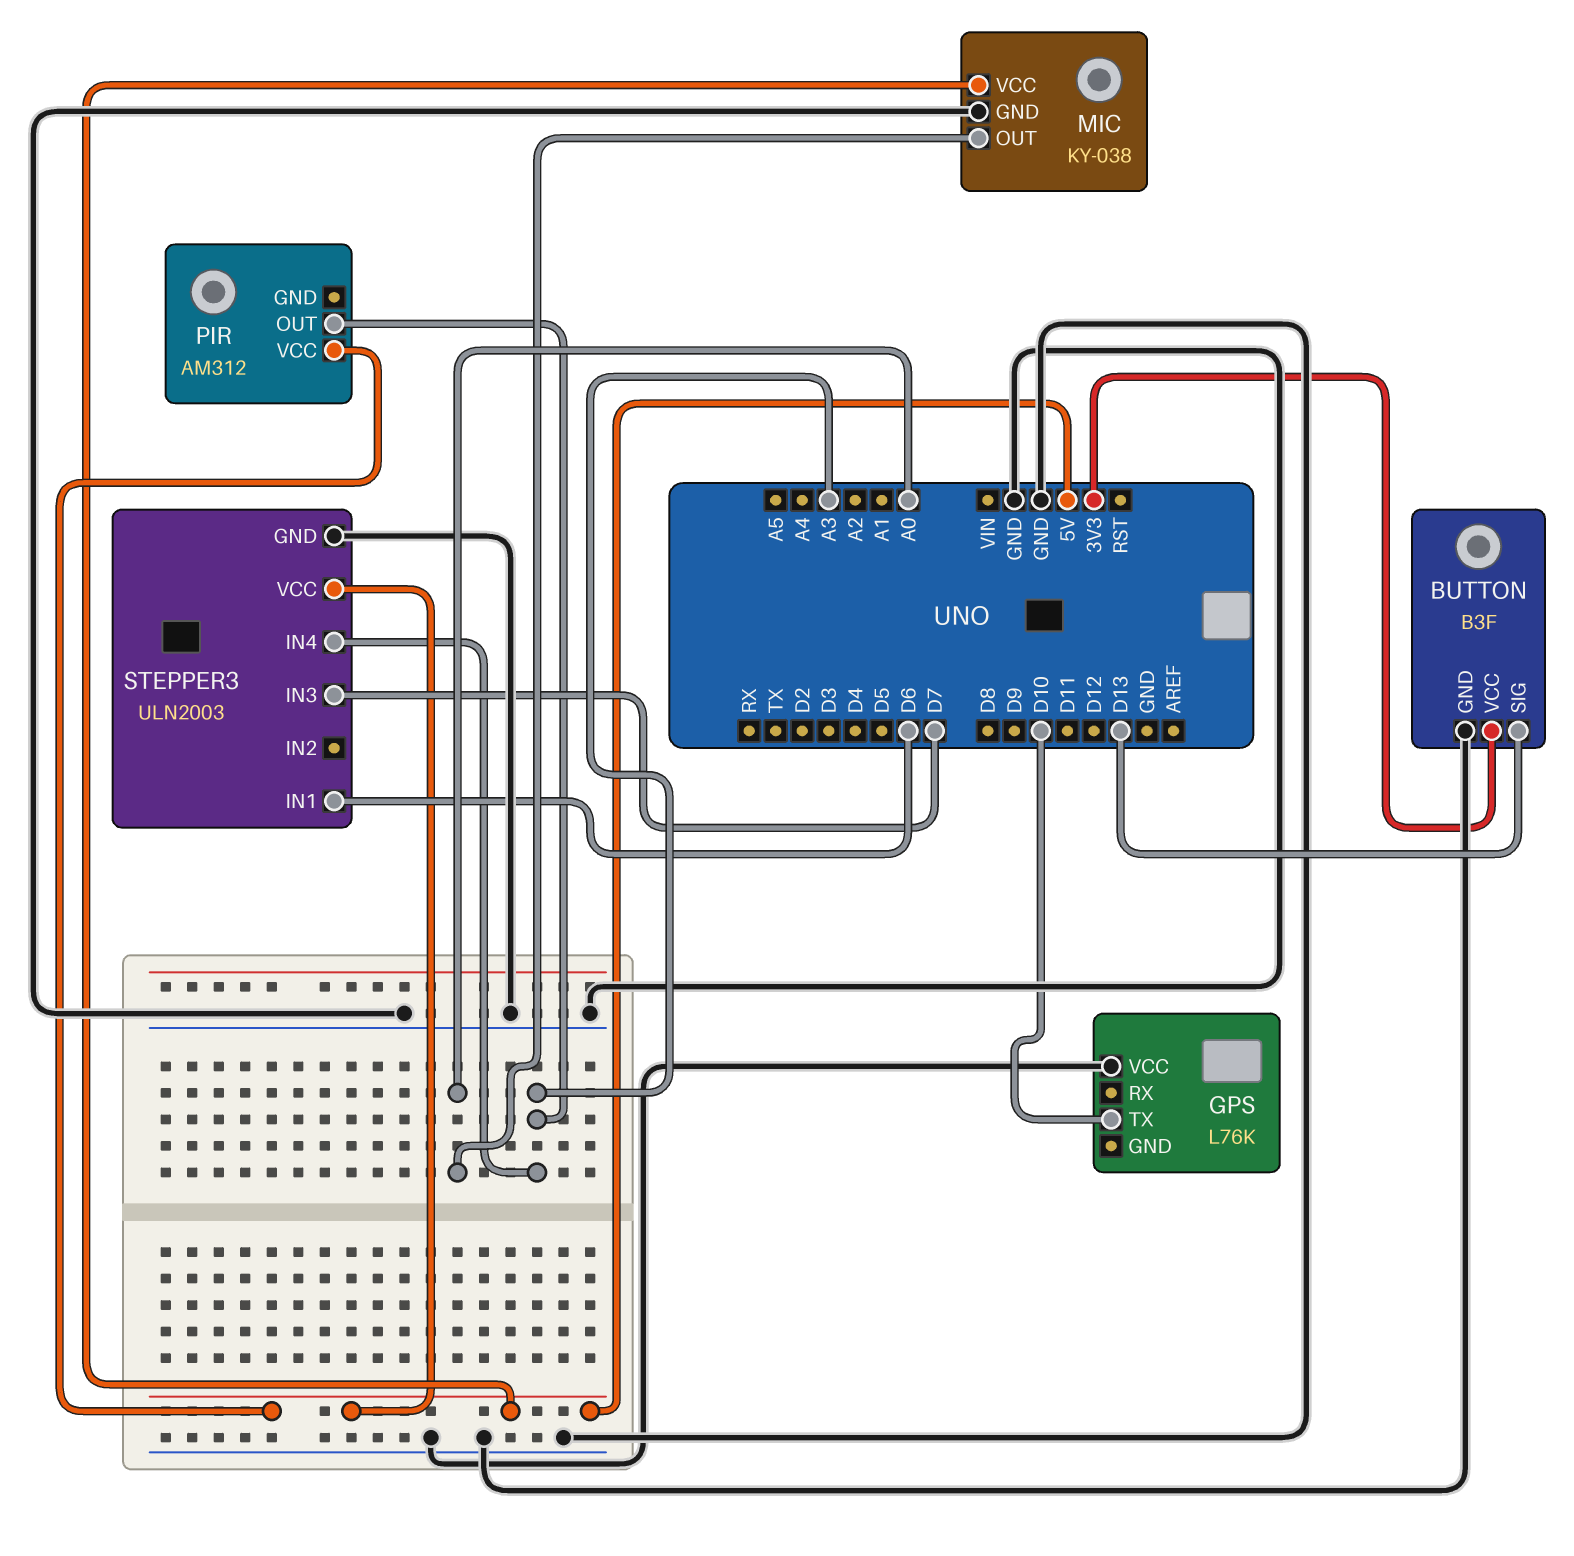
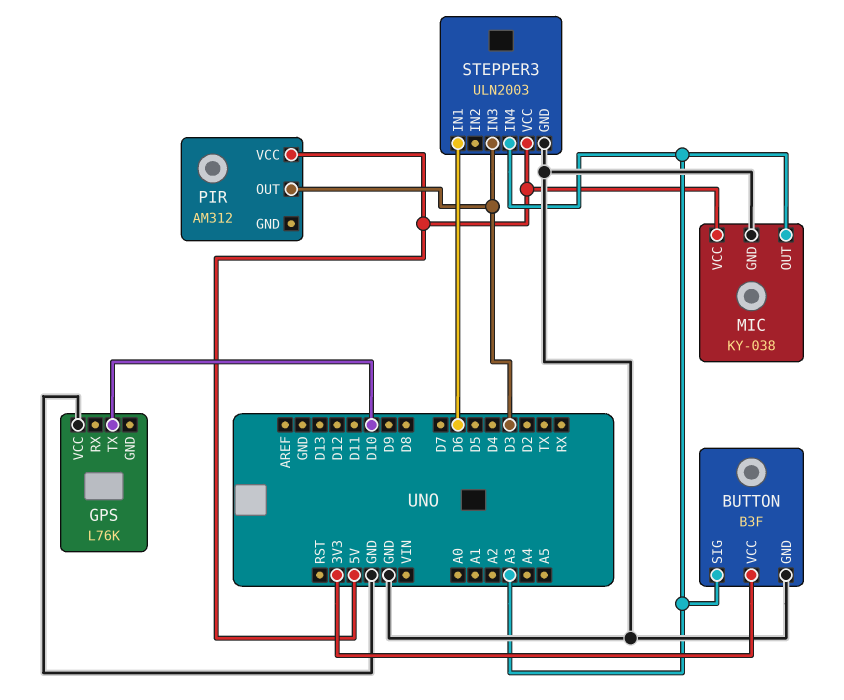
BUTTON pin SIG: D13 -> A3
MIC pin OUT: A0 -> A3
PIR pin OUT: A3 -> D3
STEPPER3 pin IN3: D7 -> D3

